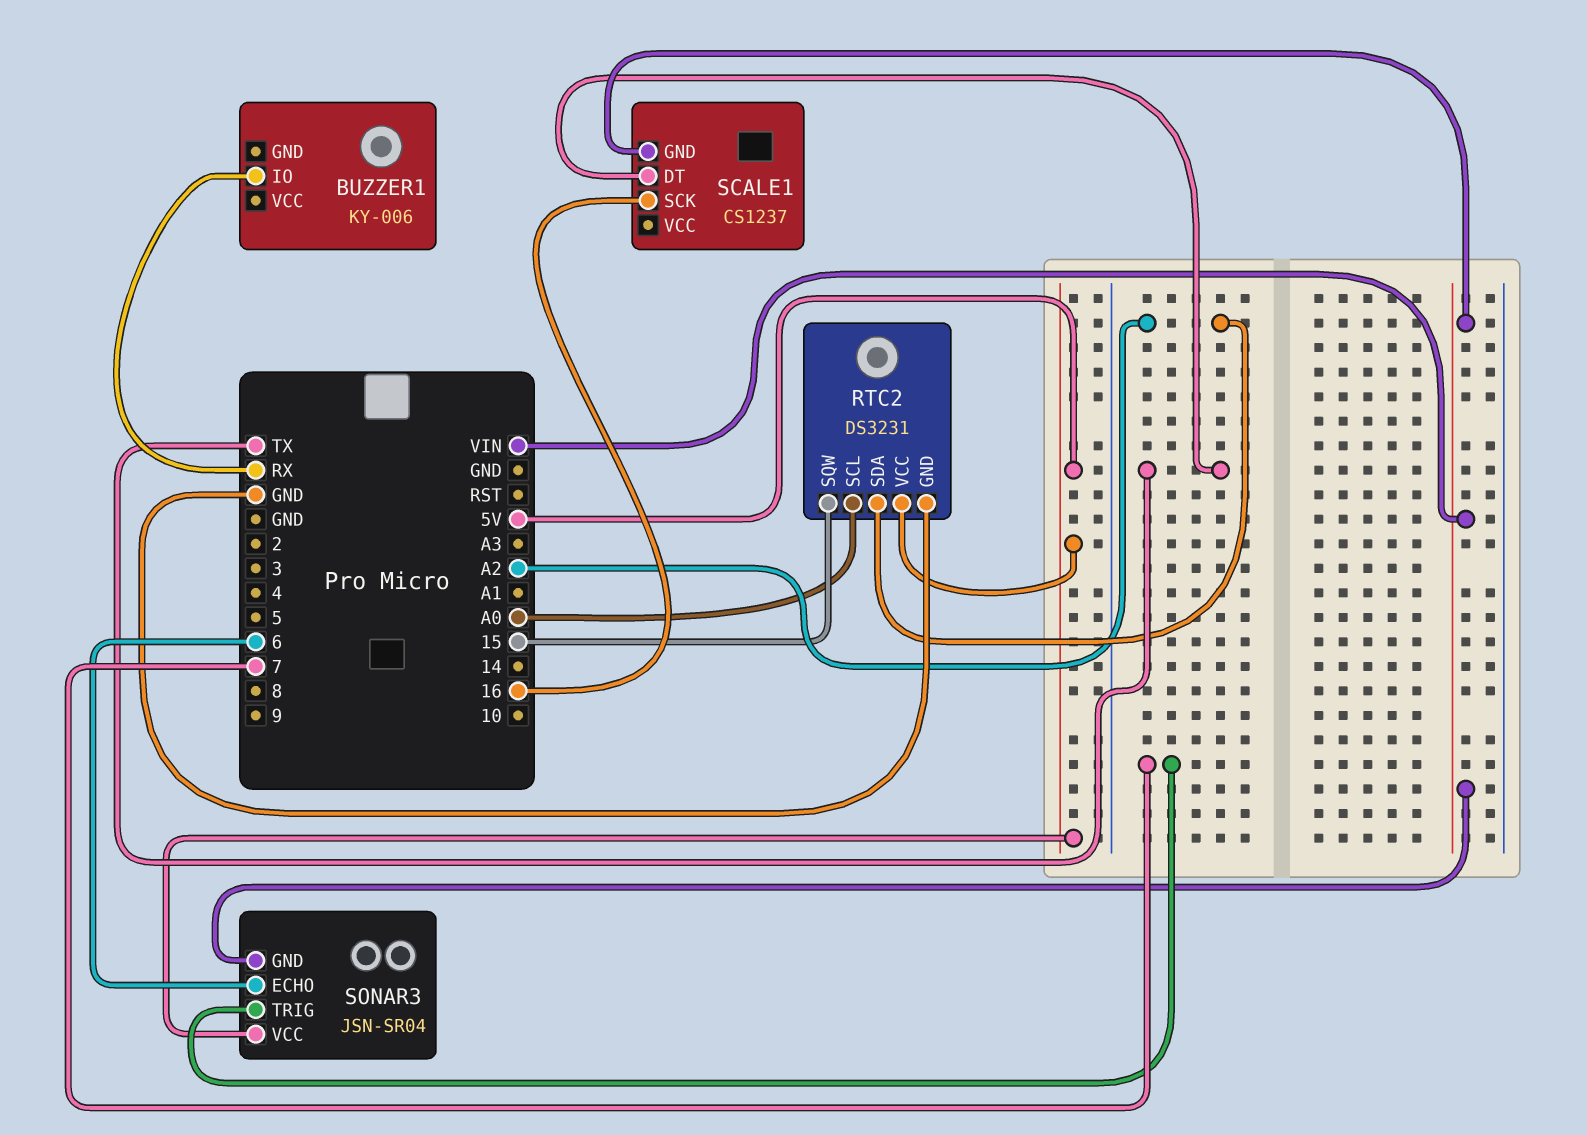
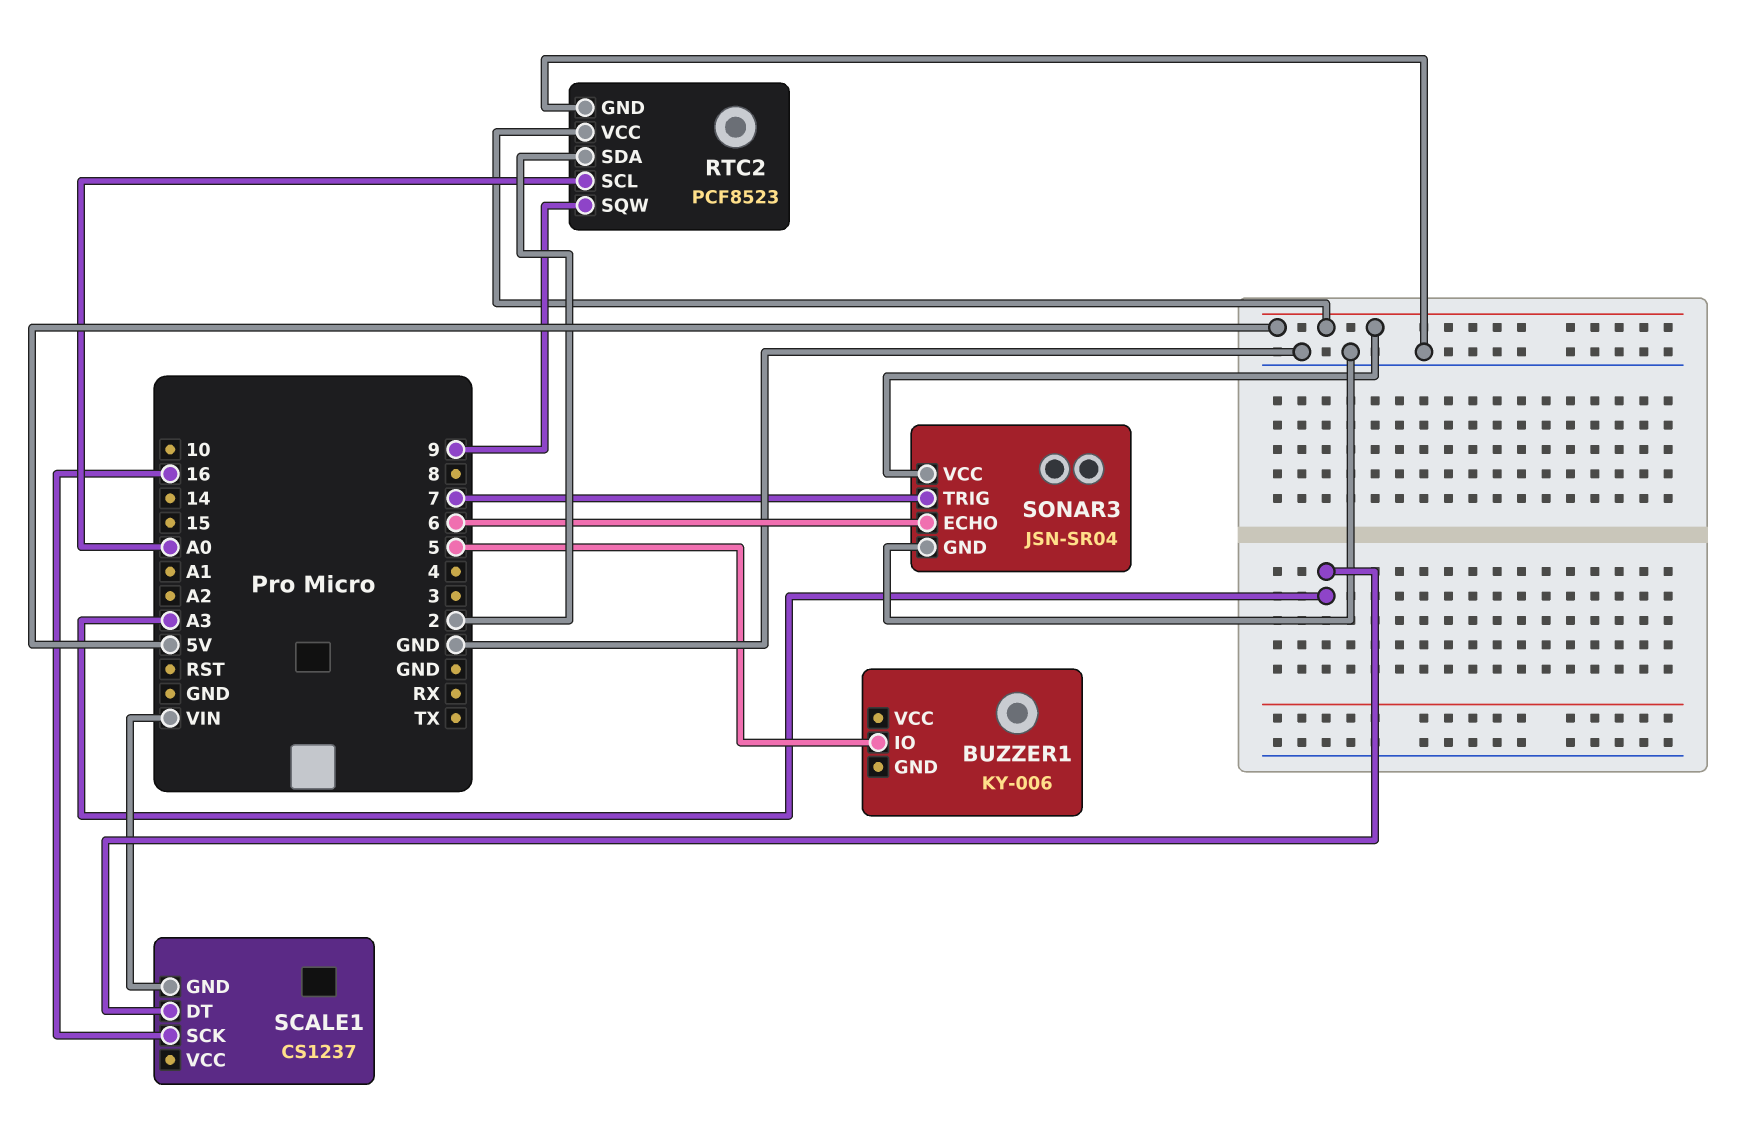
BUZZER1 pin IO: RX -> 5
RTC2: DS3231 -> PCF8523
RTC2 pin SDA: A2 -> 2
RTC2 pin SQW: 15 -> 9
SCALE1 pin DT: TX -> A3
SONAR3 pin GND: VIN -> GND

